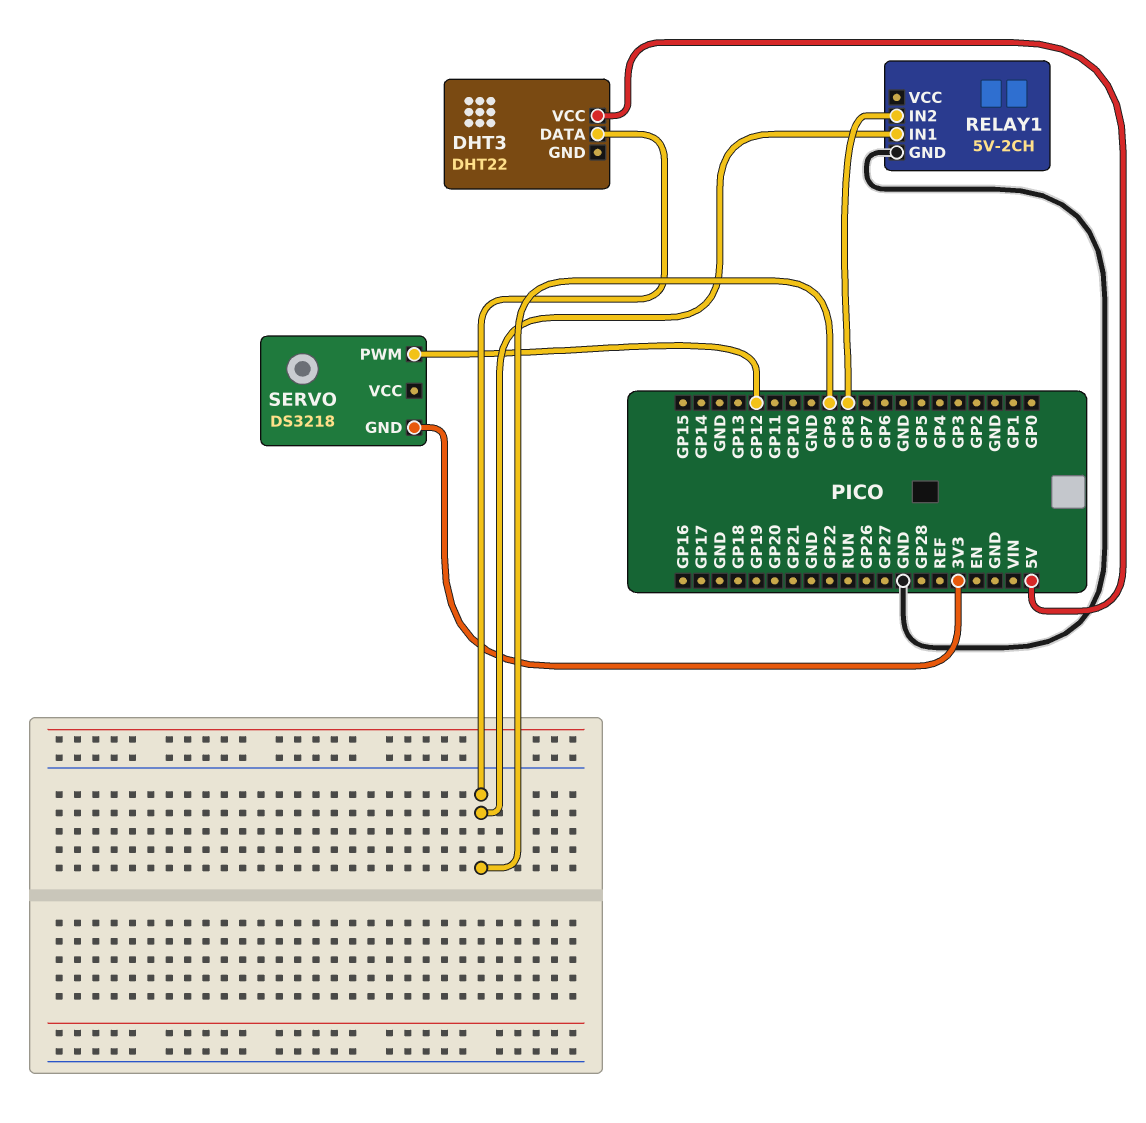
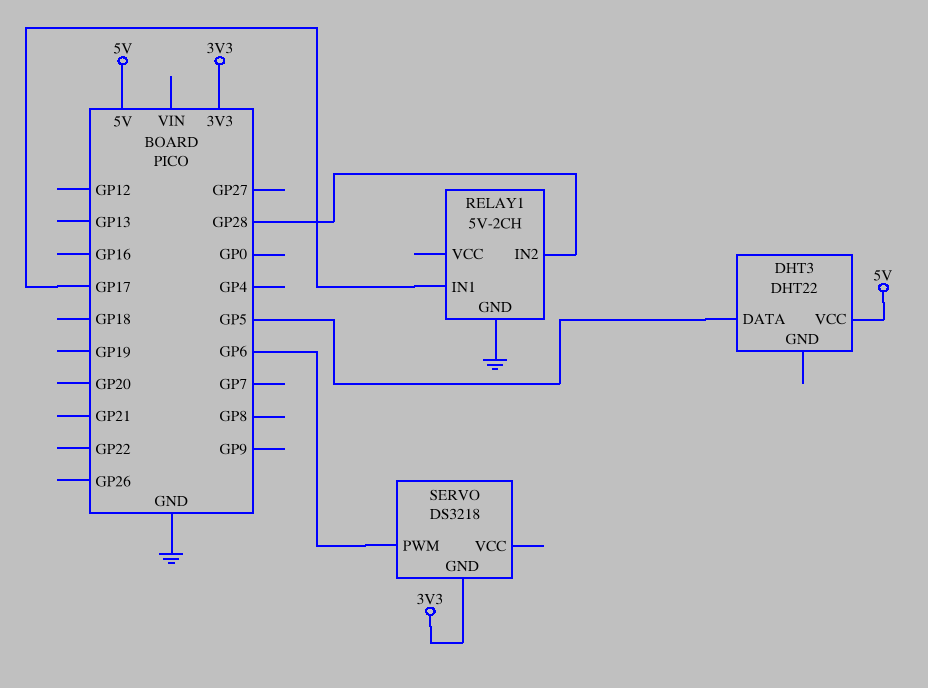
DHT3 pin DATA: GP9 -> GP5
RELAY1 pin IN1: GP9 -> GP17
RELAY1 pin IN2: GP8 -> GP28
SERVO pin PWM: GP12 -> GP6

